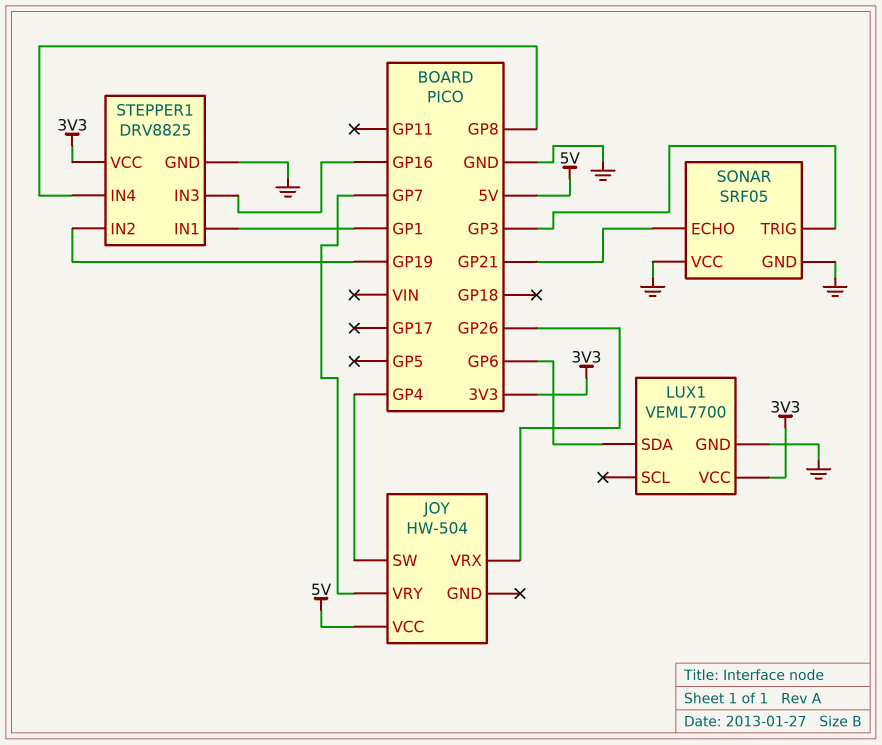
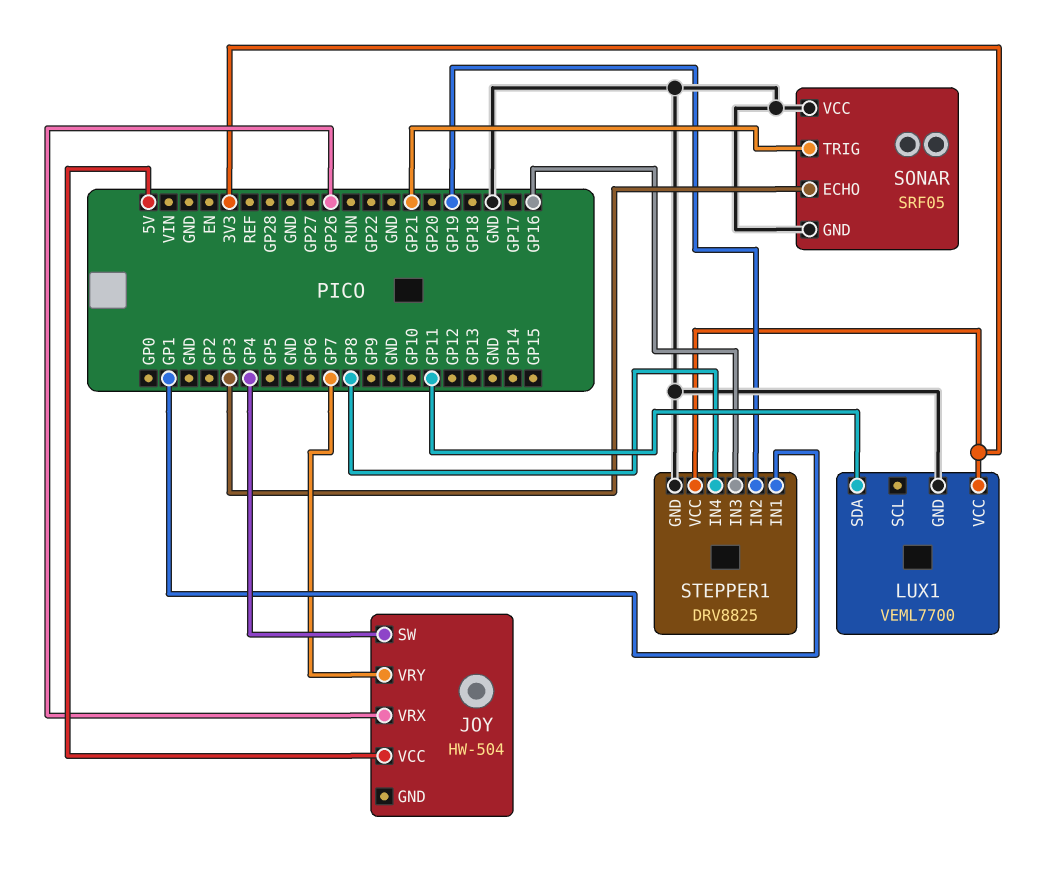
LUX1 pin SDA: GP6 -> GP11
SONAR pin ECHO: GP21 -> GP3
SONAR pin TRIG: GP3 -> GP21

